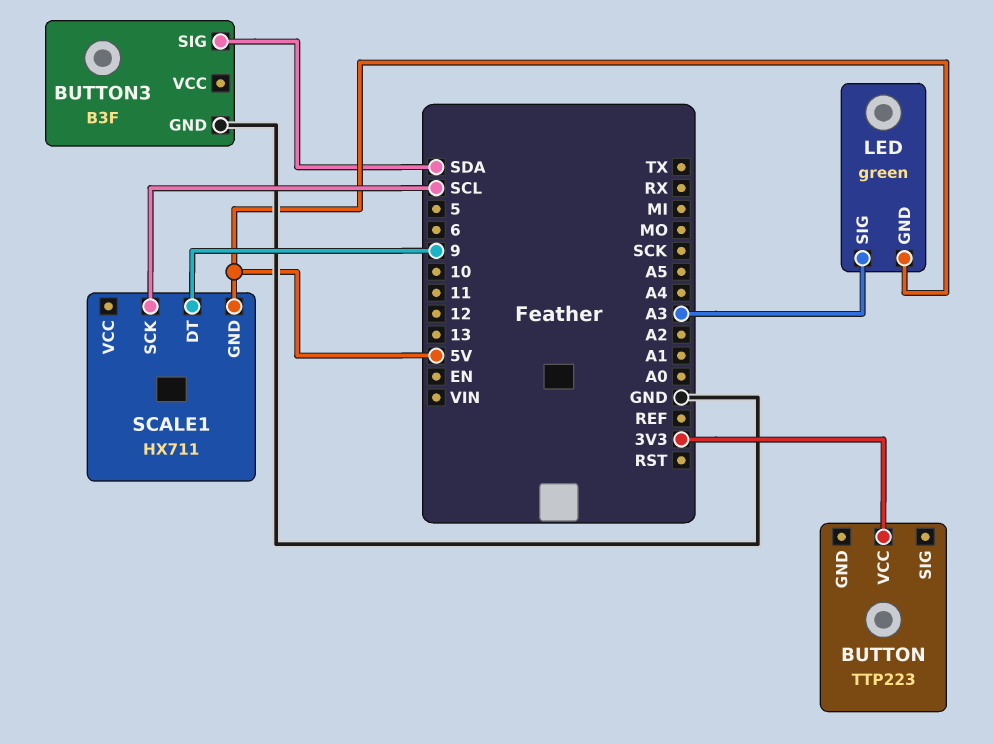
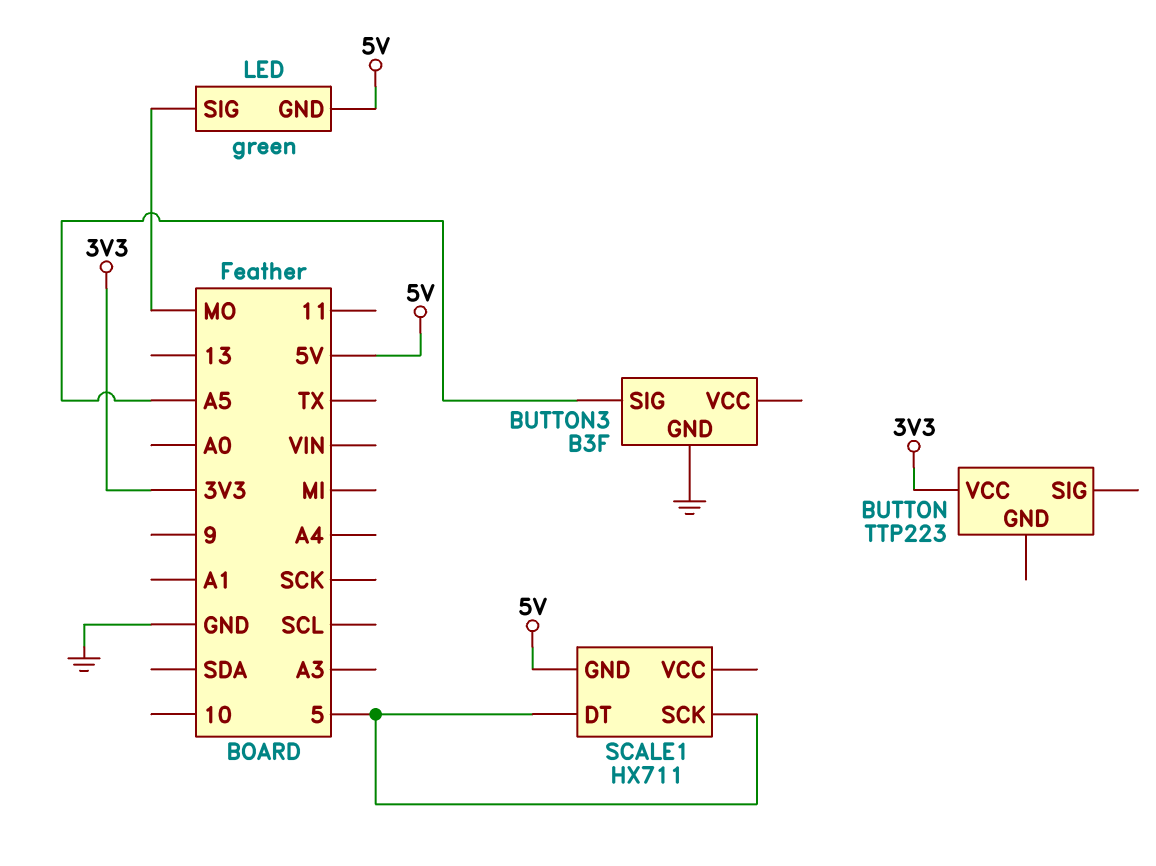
BUTTON3 pin SIG: SDA -> A5
LED pin SIG: A3 -> MO
SCALE1 pin DT: 9 -> 5
SCALE1 pin SCK: SCL -> 5

